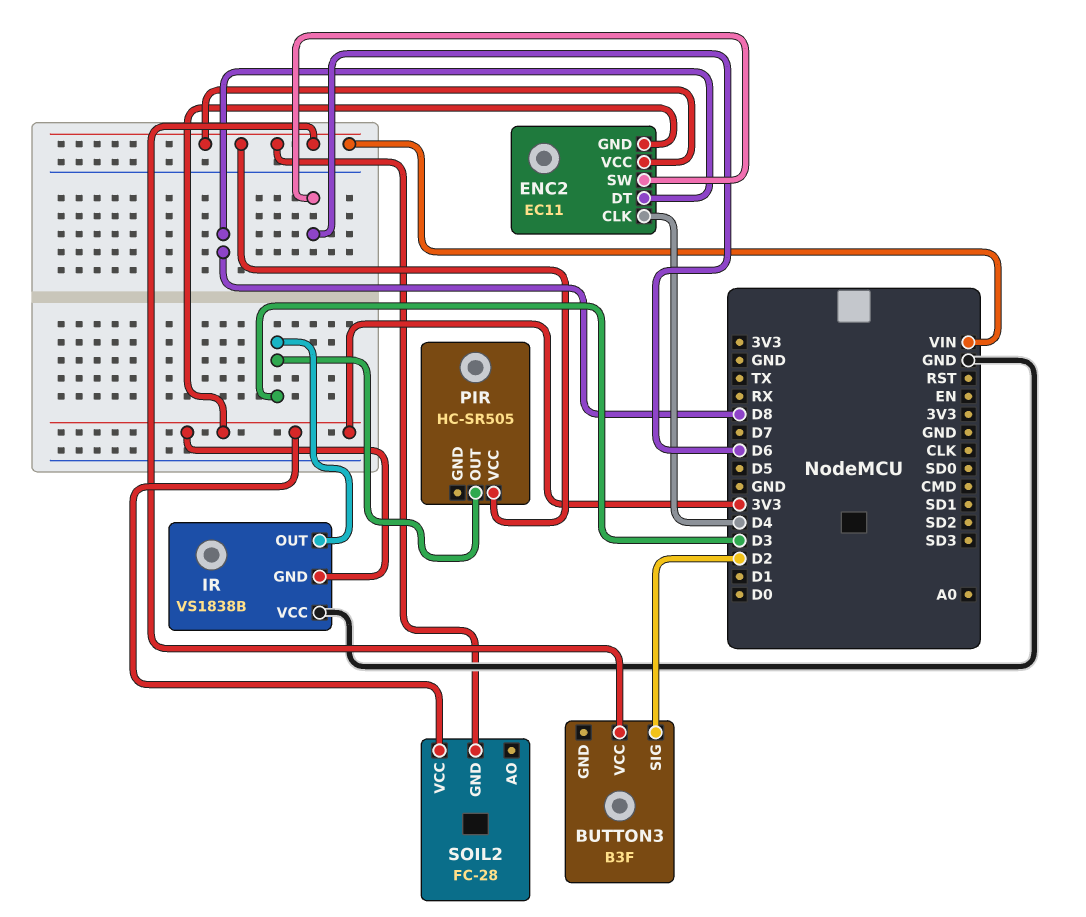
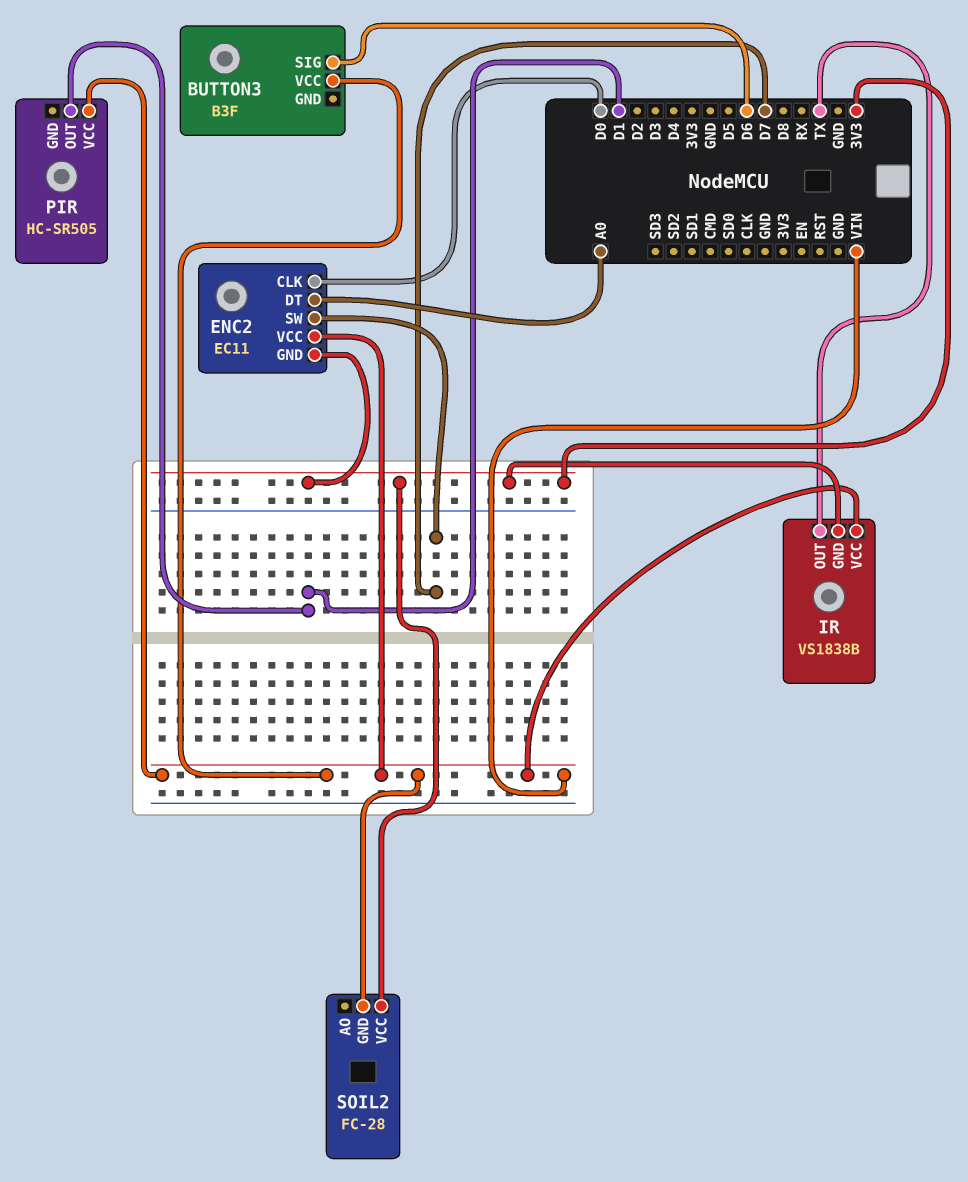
BUTTON3 pin SIG: D2 -> D6
ENC2 pin CLK: D4 -> D0
ENC2 pin DT: D8 -> A0
ENC2 pin SW: D6 -> D7
IR pin OUT: D3 -> TX
IR pin VCC: GND -> VIN
PIR pin OUT: D3 -> D1

